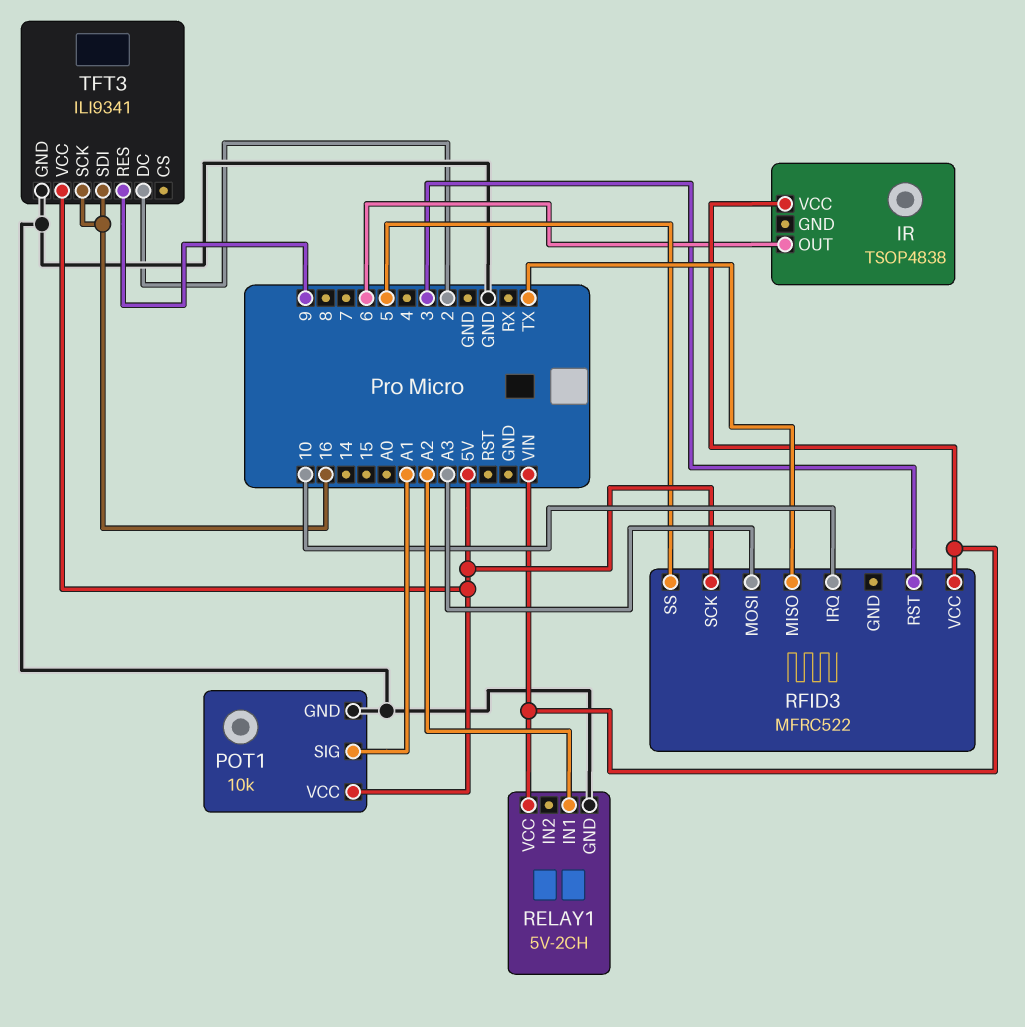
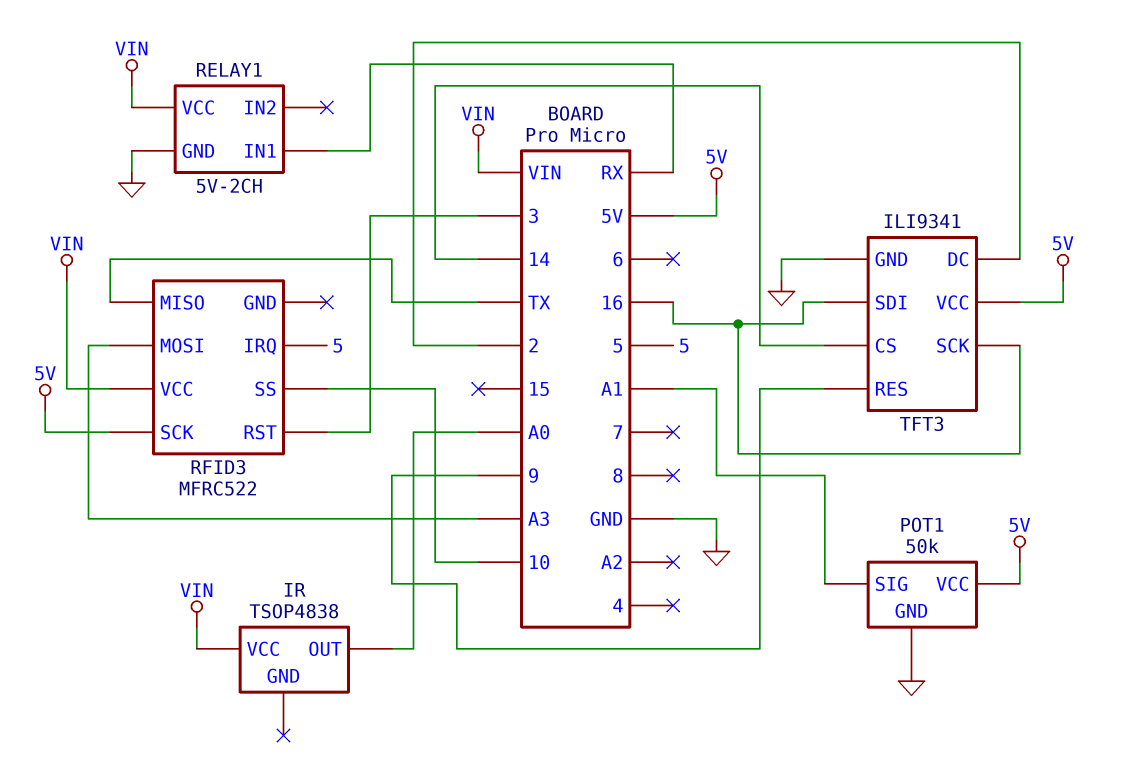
IR pin OUT: 6 -> A0
POT1: 10k -> 50k
RELAY1 pin IN1: A2 -> RX
RFID3 pin IRQ: 10 -> 5
RFID3 pin SS: 5 -> 10
TFT3 pin CS: none -> 14

